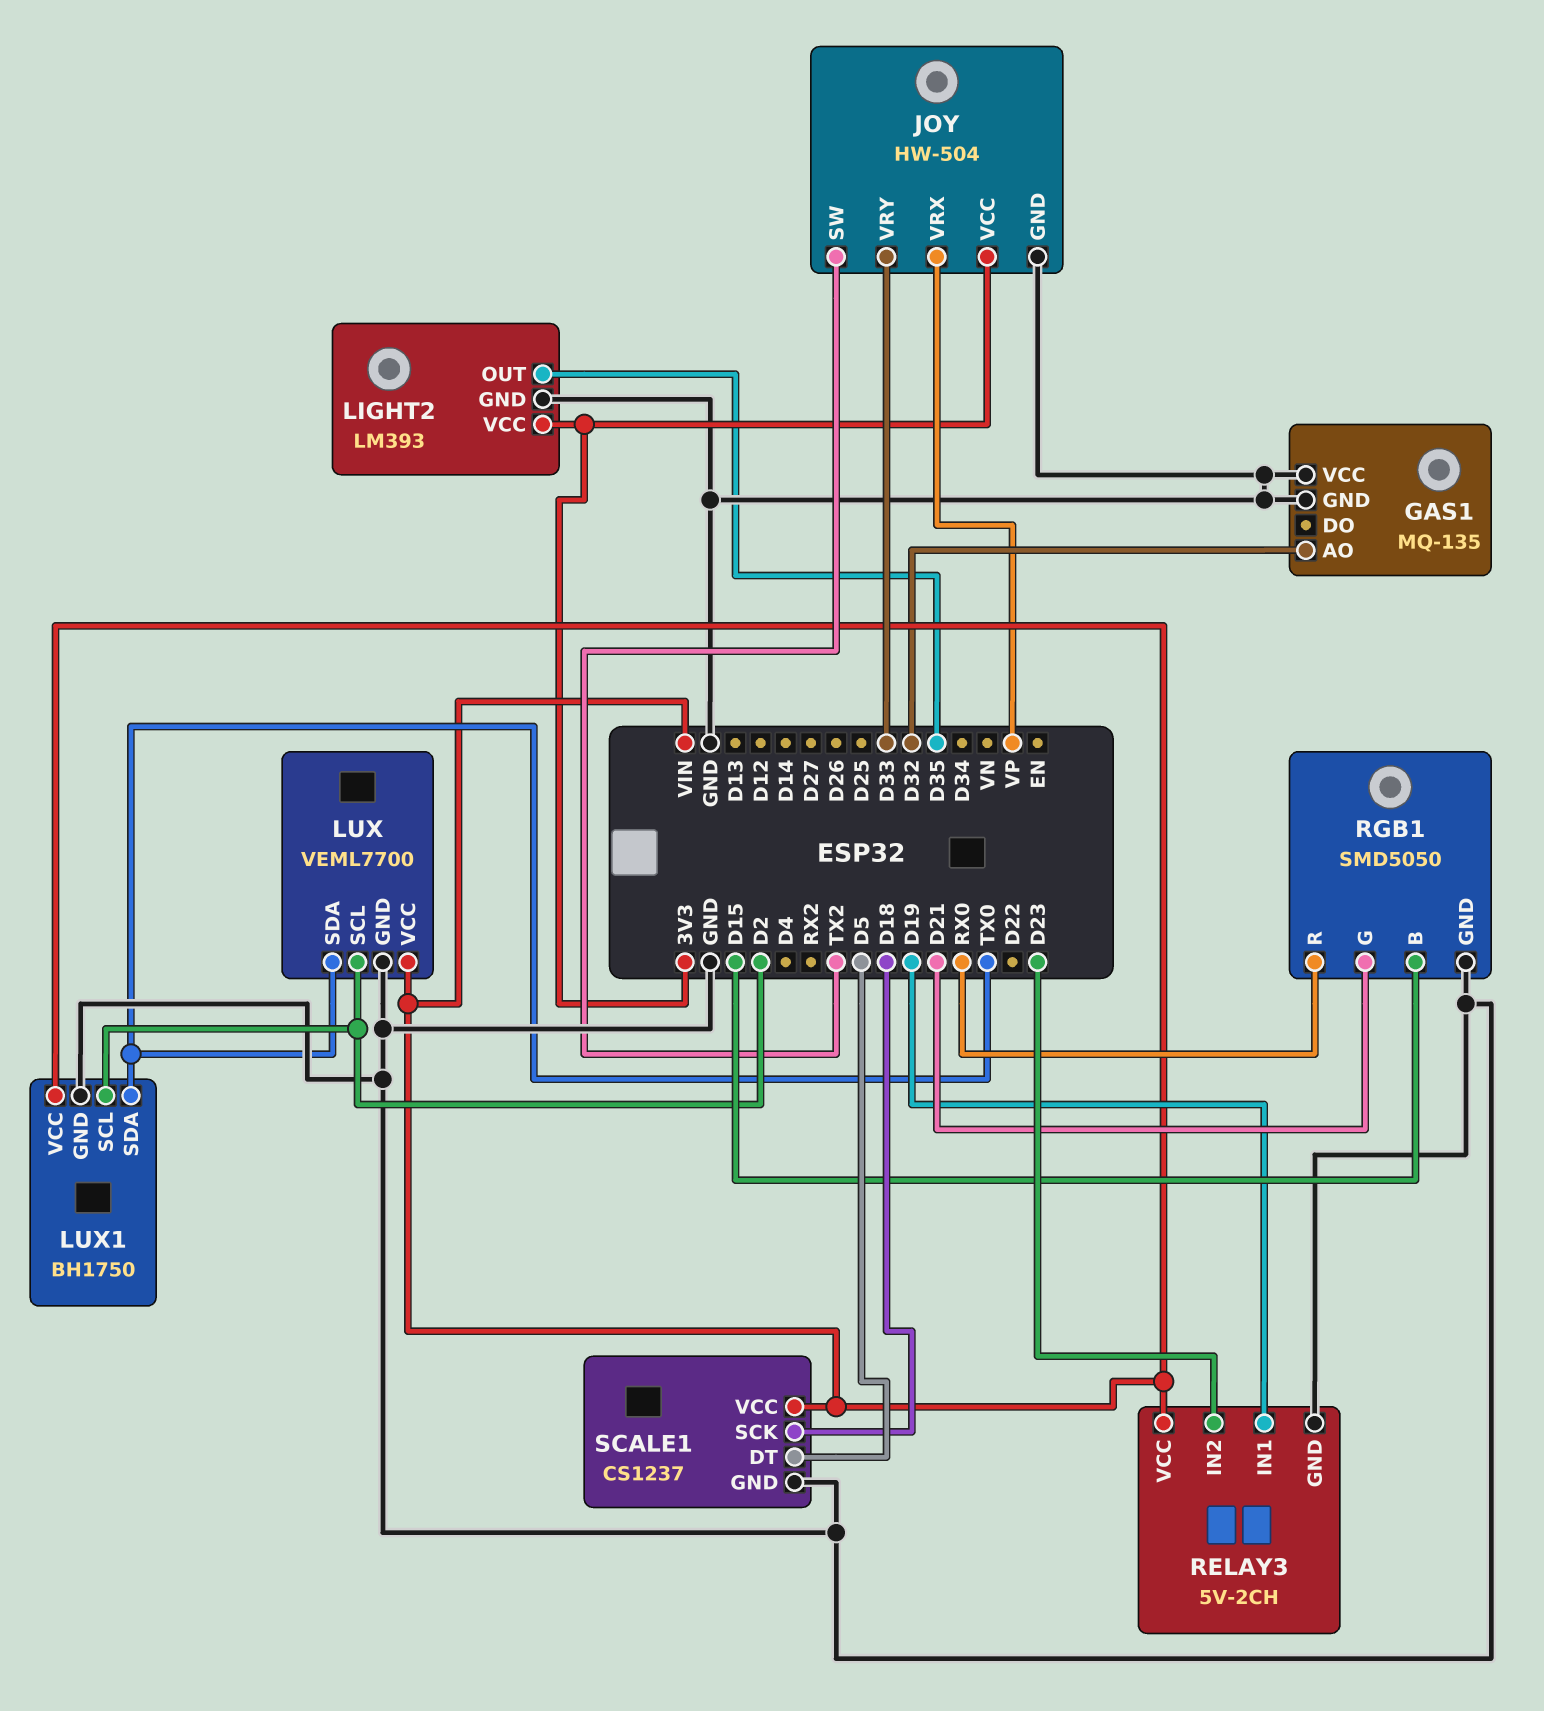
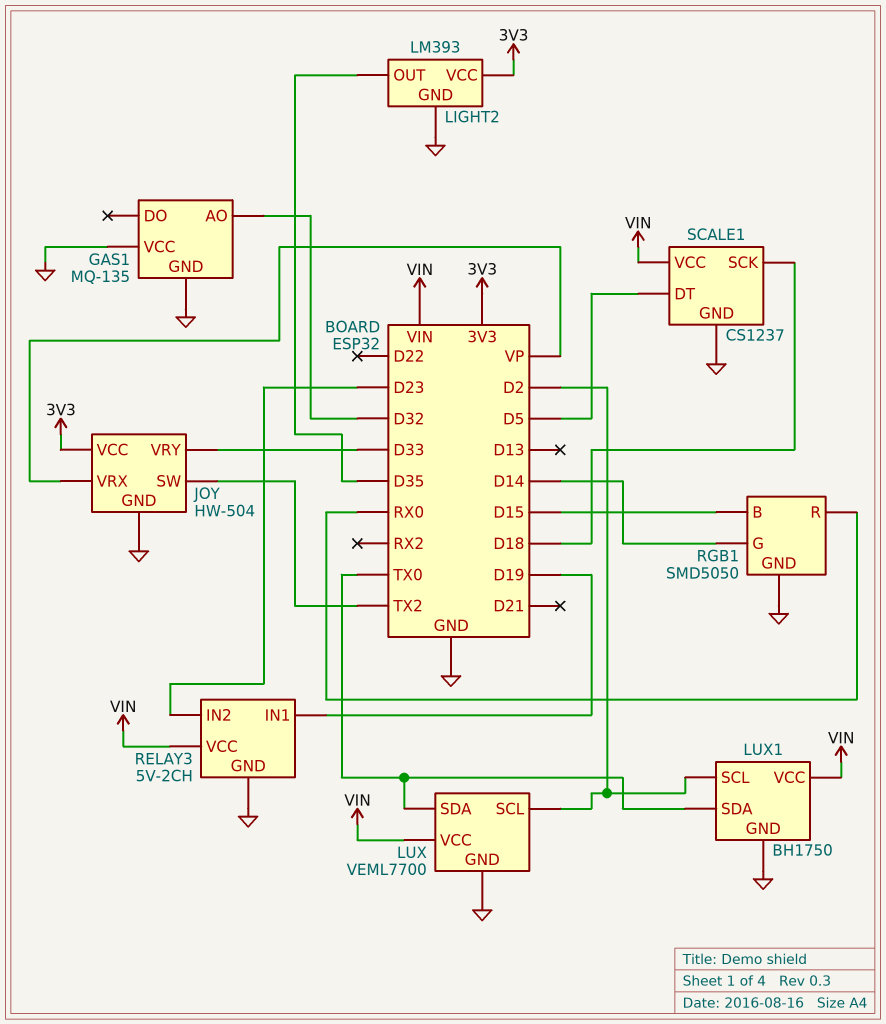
RGB1 pin G: D21 -> D14

